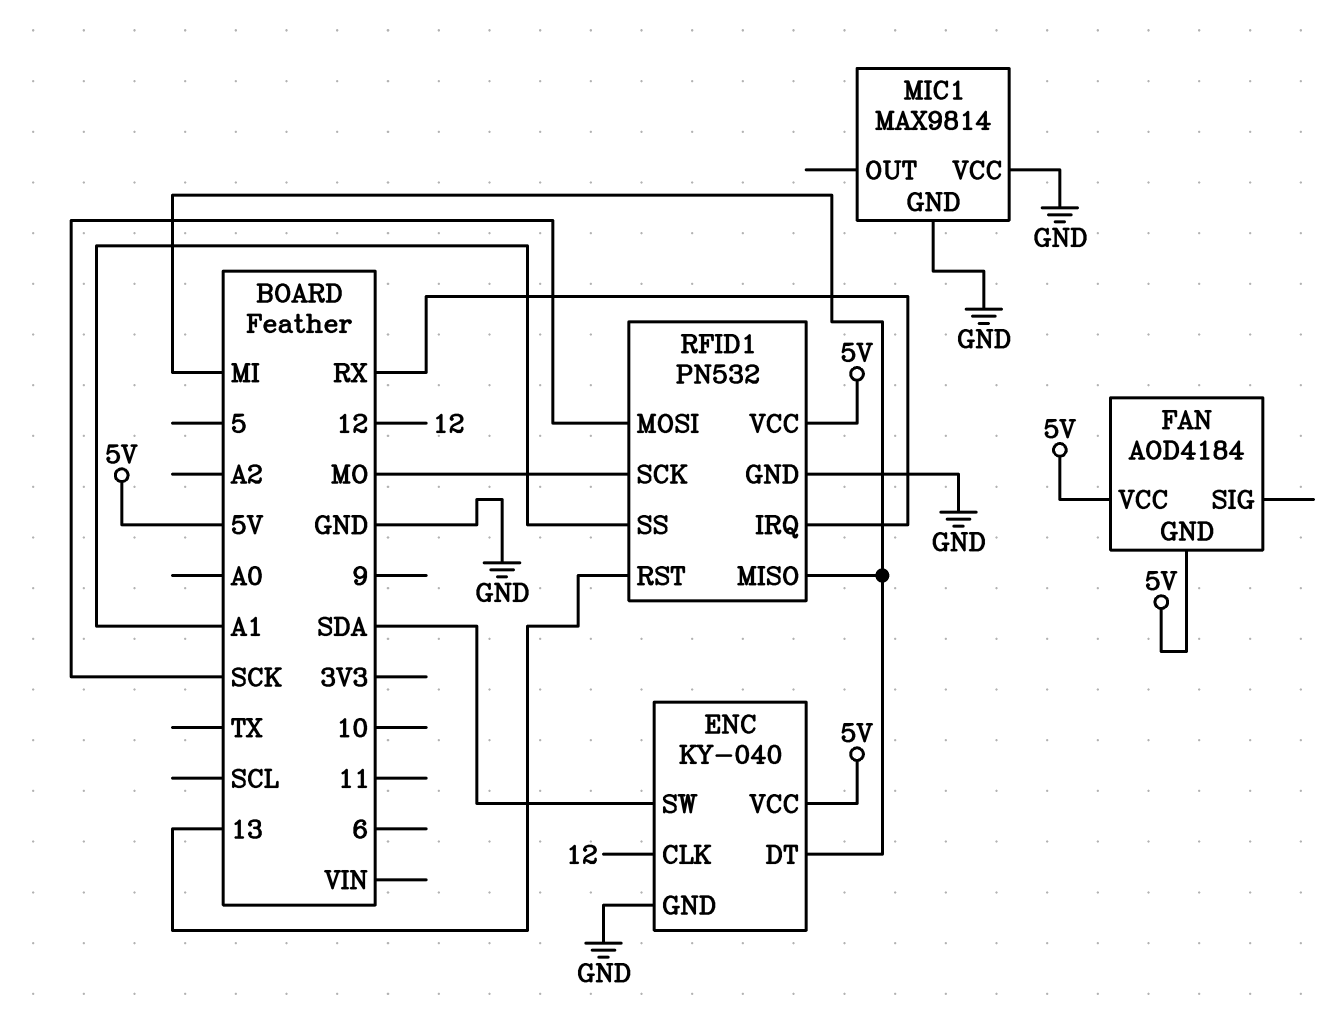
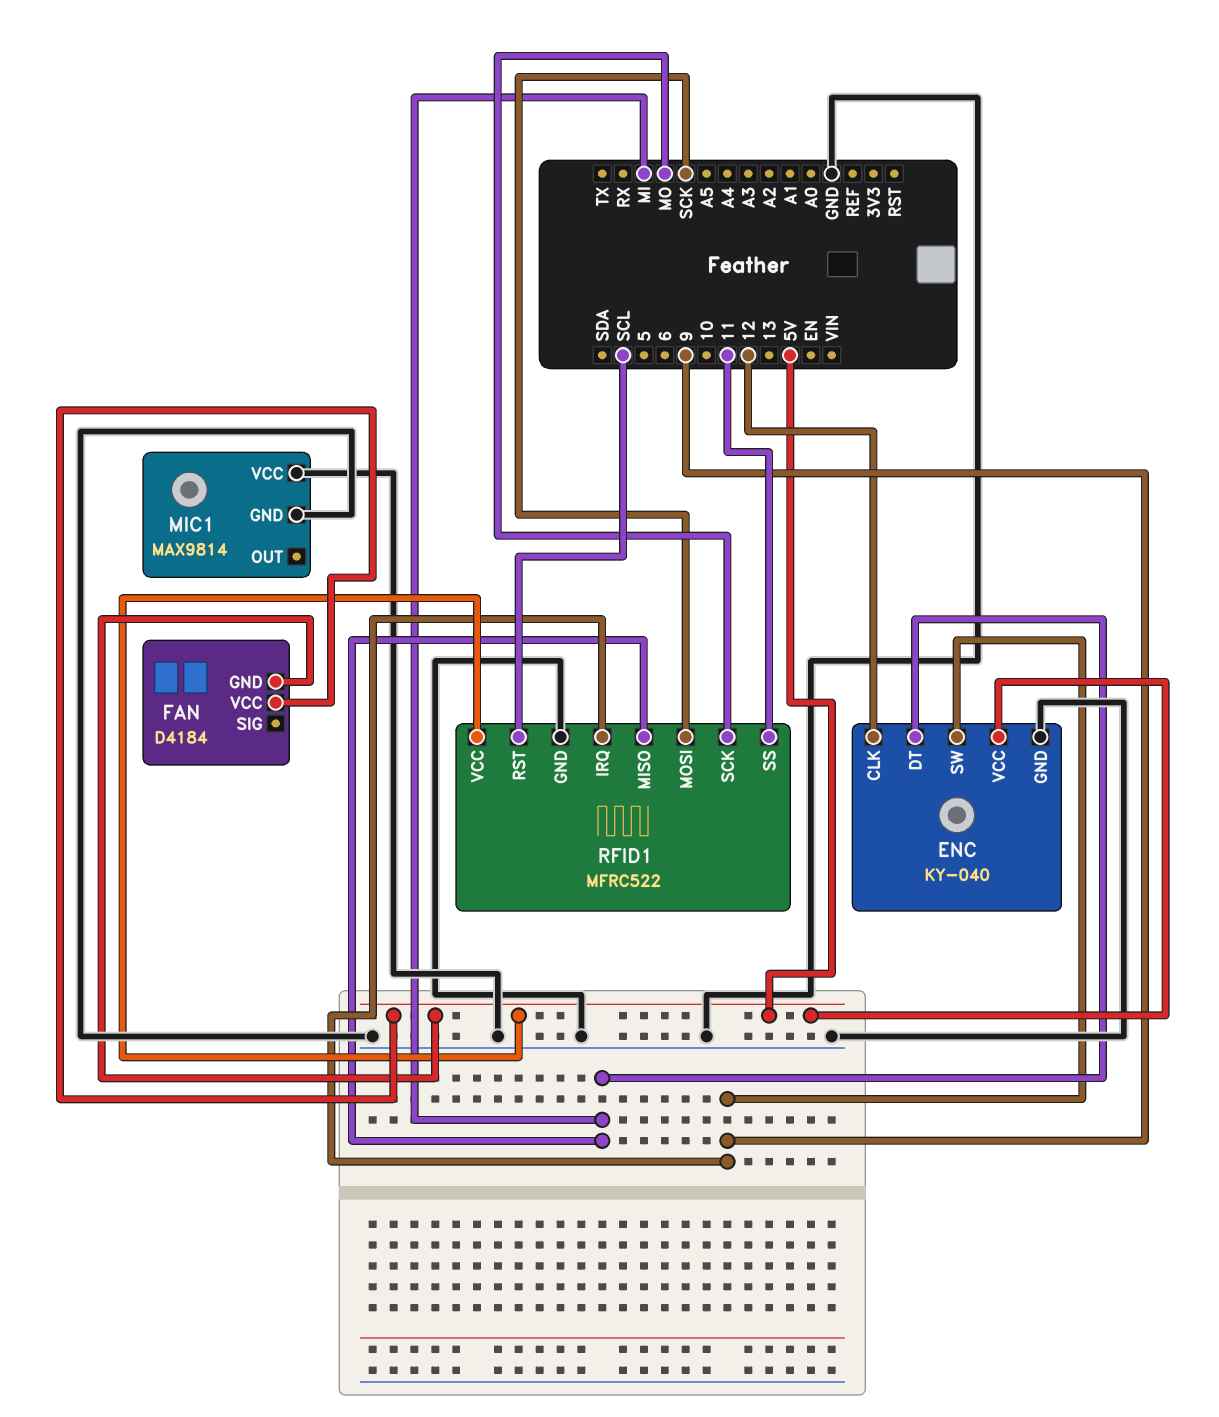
ENC pin SW: SDA -> 9
FAN: AOD4184 -> D4184
RFID1: PN532 -> MFRC522
RFID1 pin IRQ: RX -> 9
RFID1 pin RST: 13 -> SCL
RFID1 pin SS: A1 -> 11

